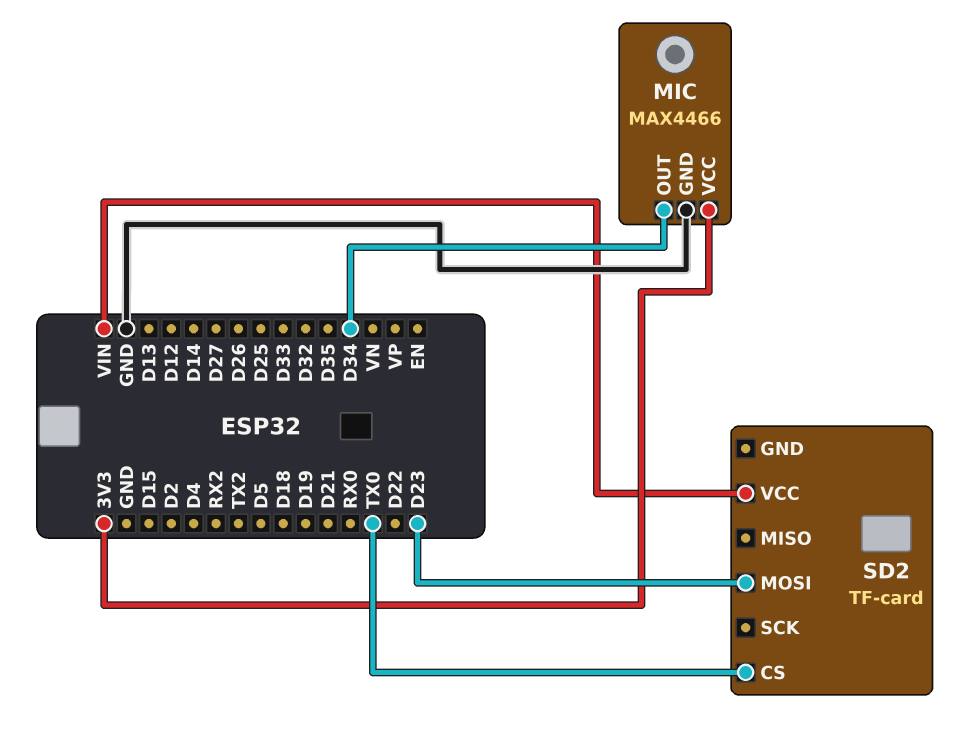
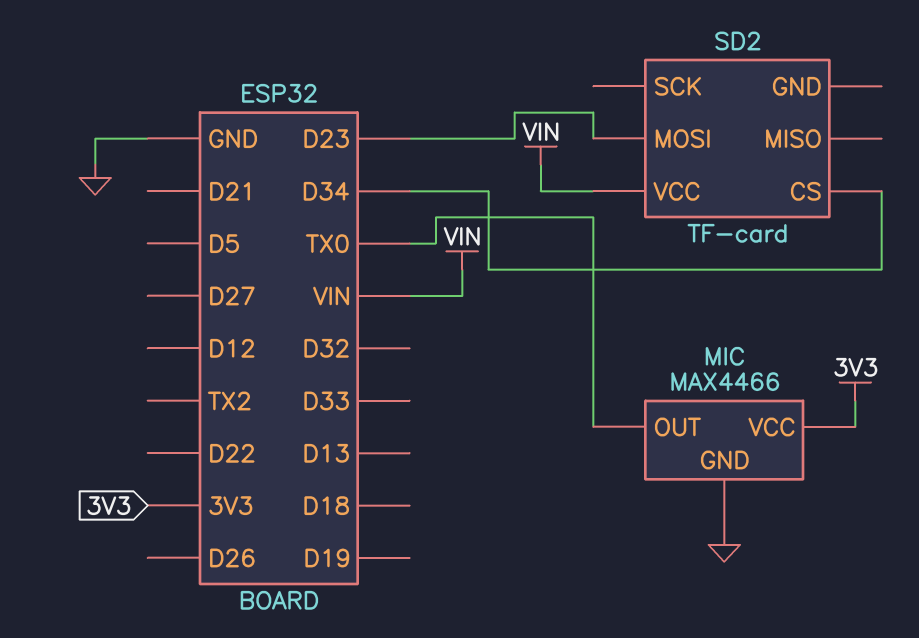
MIC pin OUT: D34 -> TX0
SD2 pin CS: TX0 -> D34

